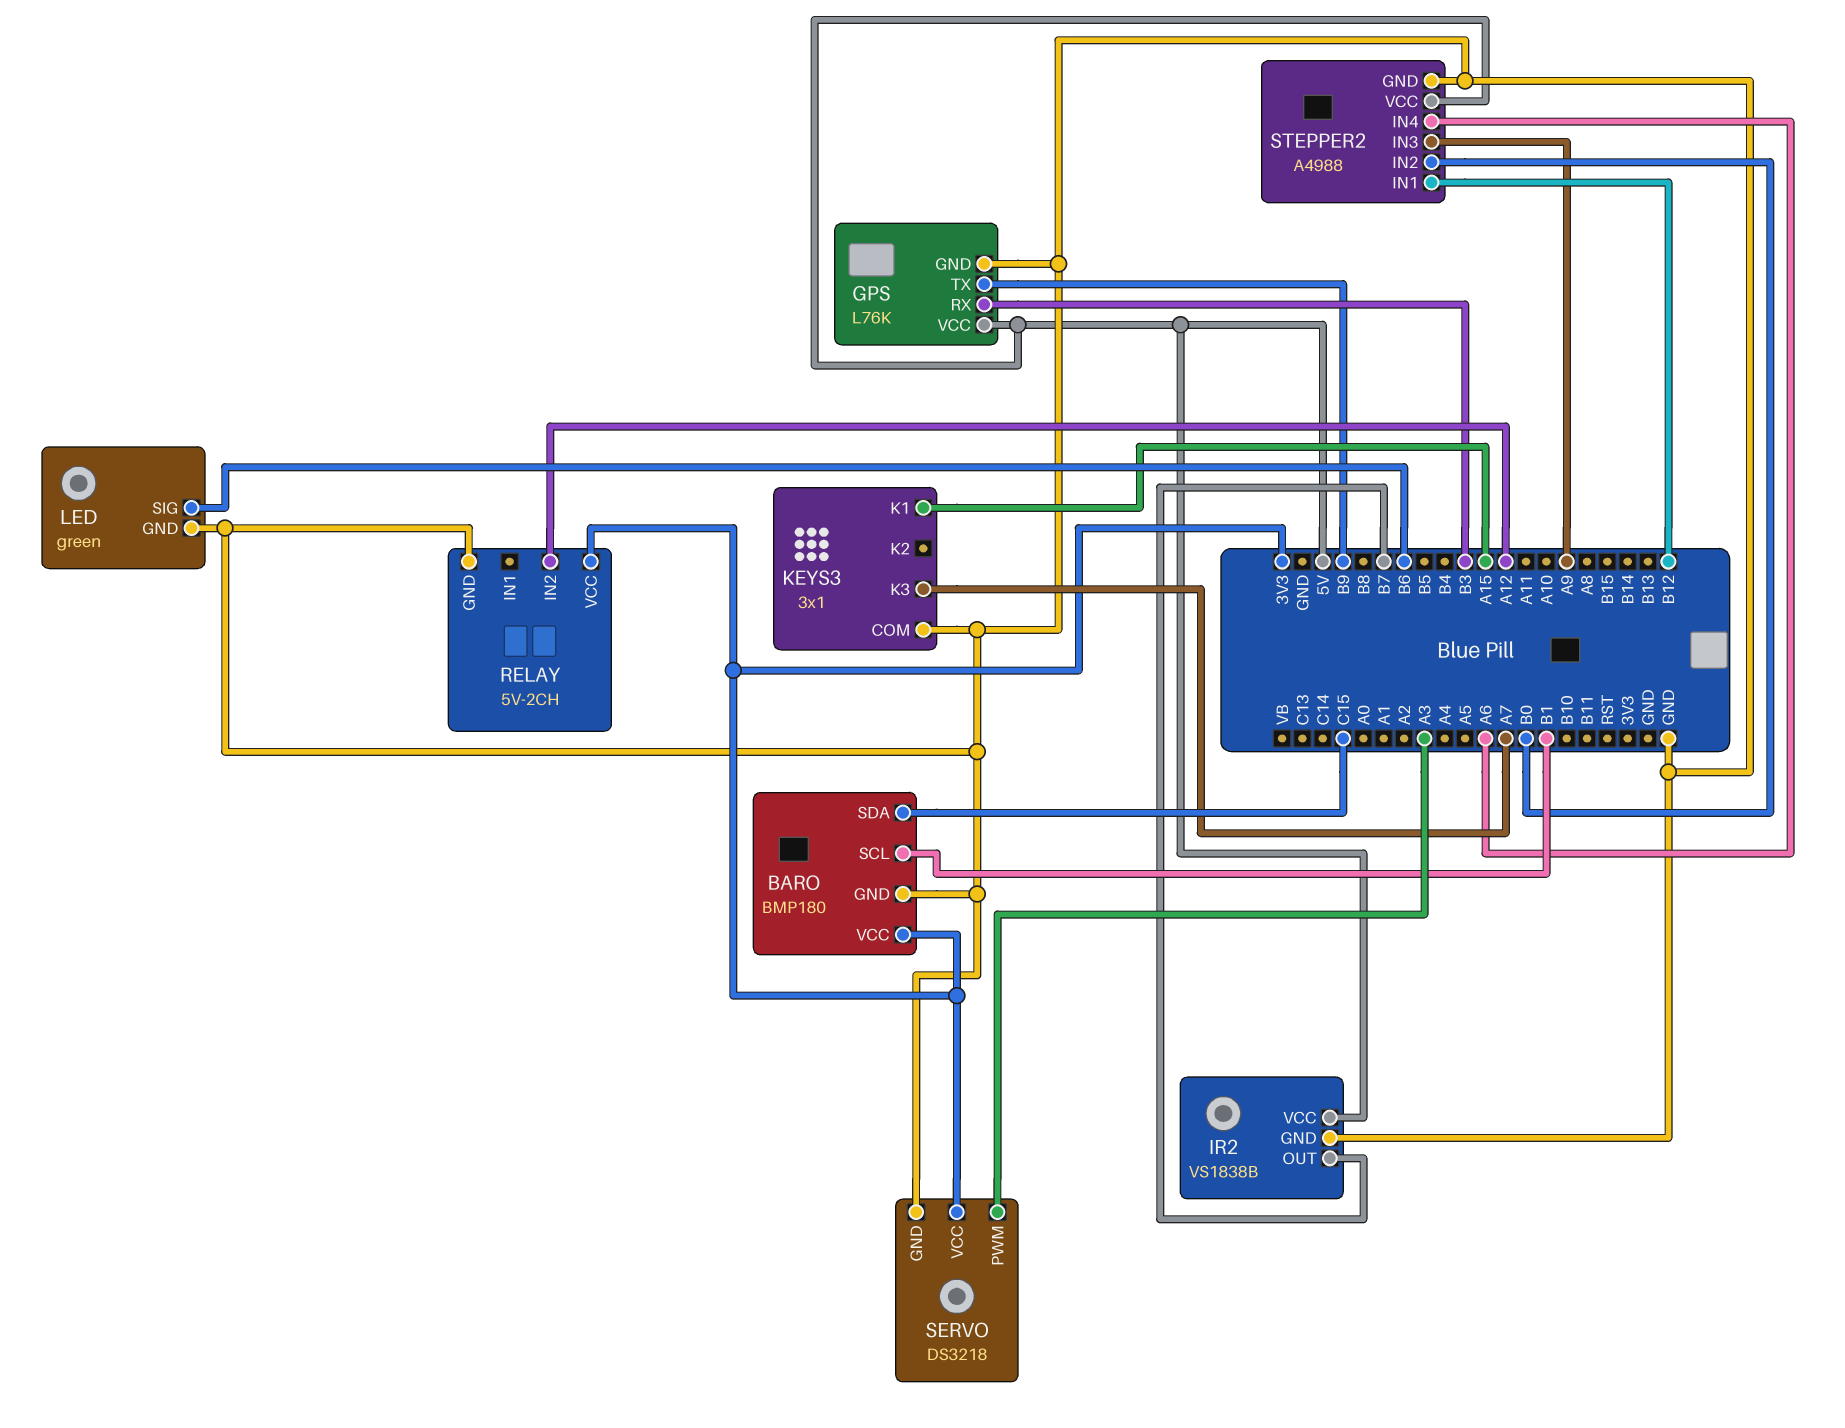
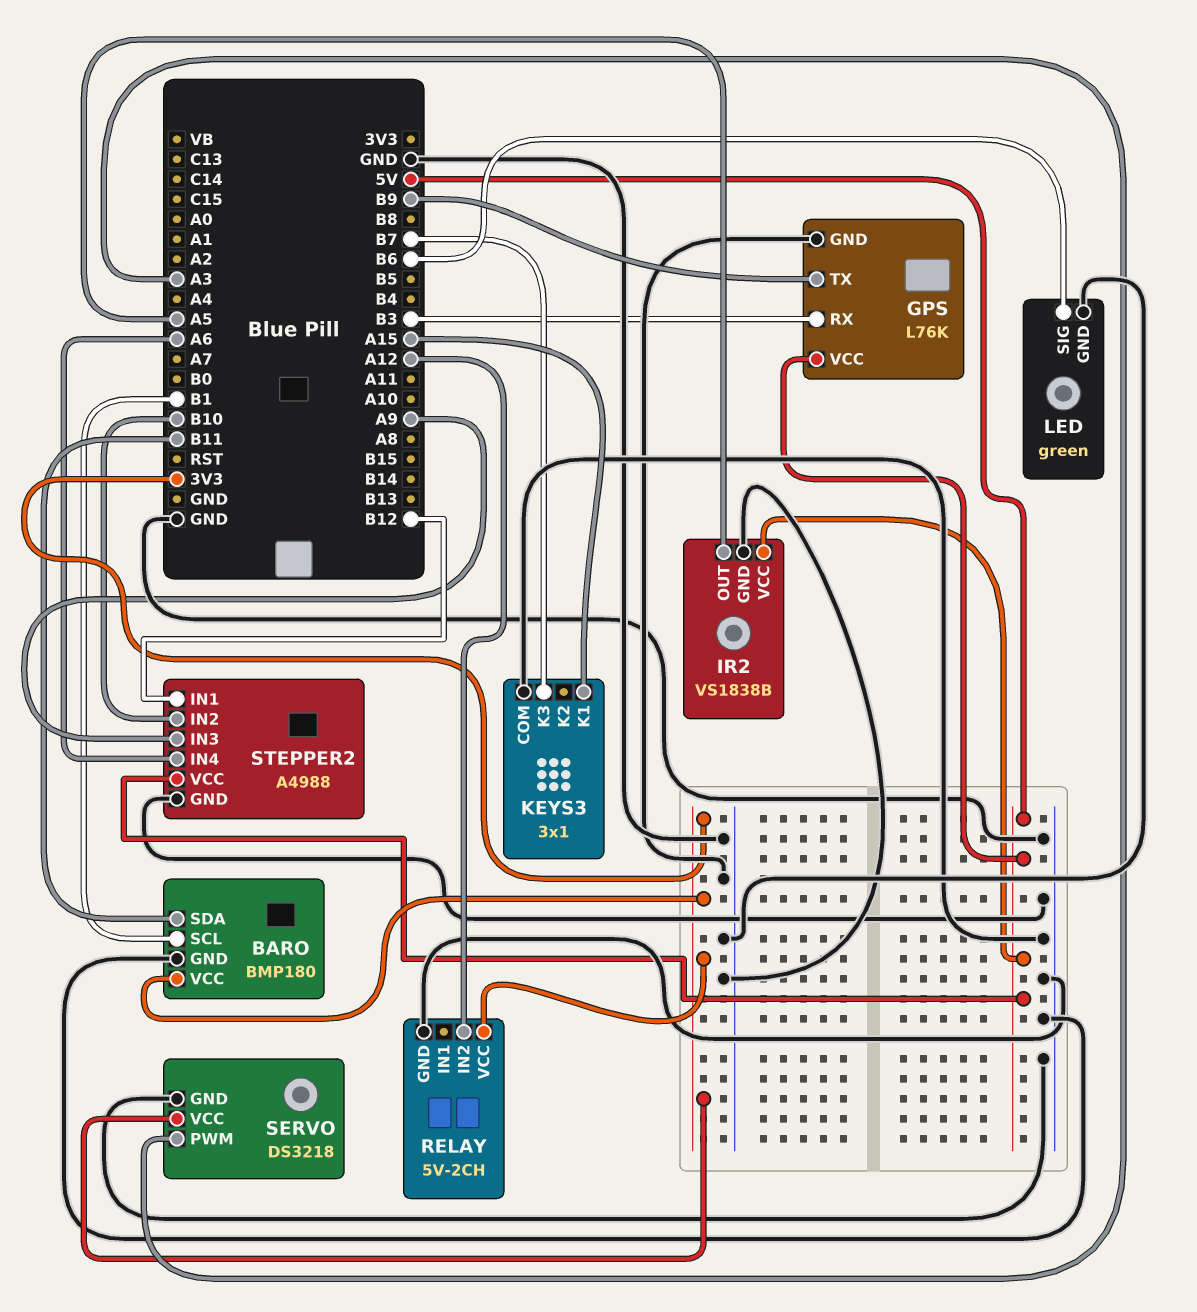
BARO pin SDA: C15 -> B11
IR2 pin OUT: B7 -> A5
KEYS3 pin K3: A7 -> B7
STEPPER2 pin IN2: B0 -> B10

